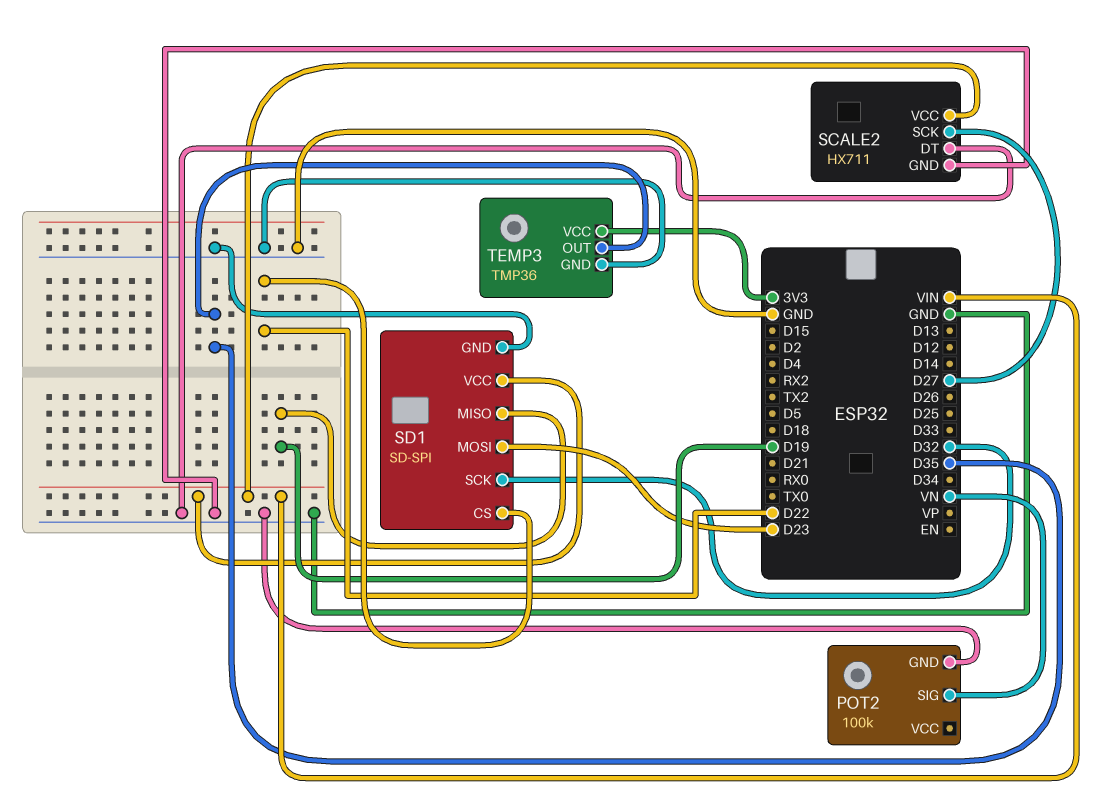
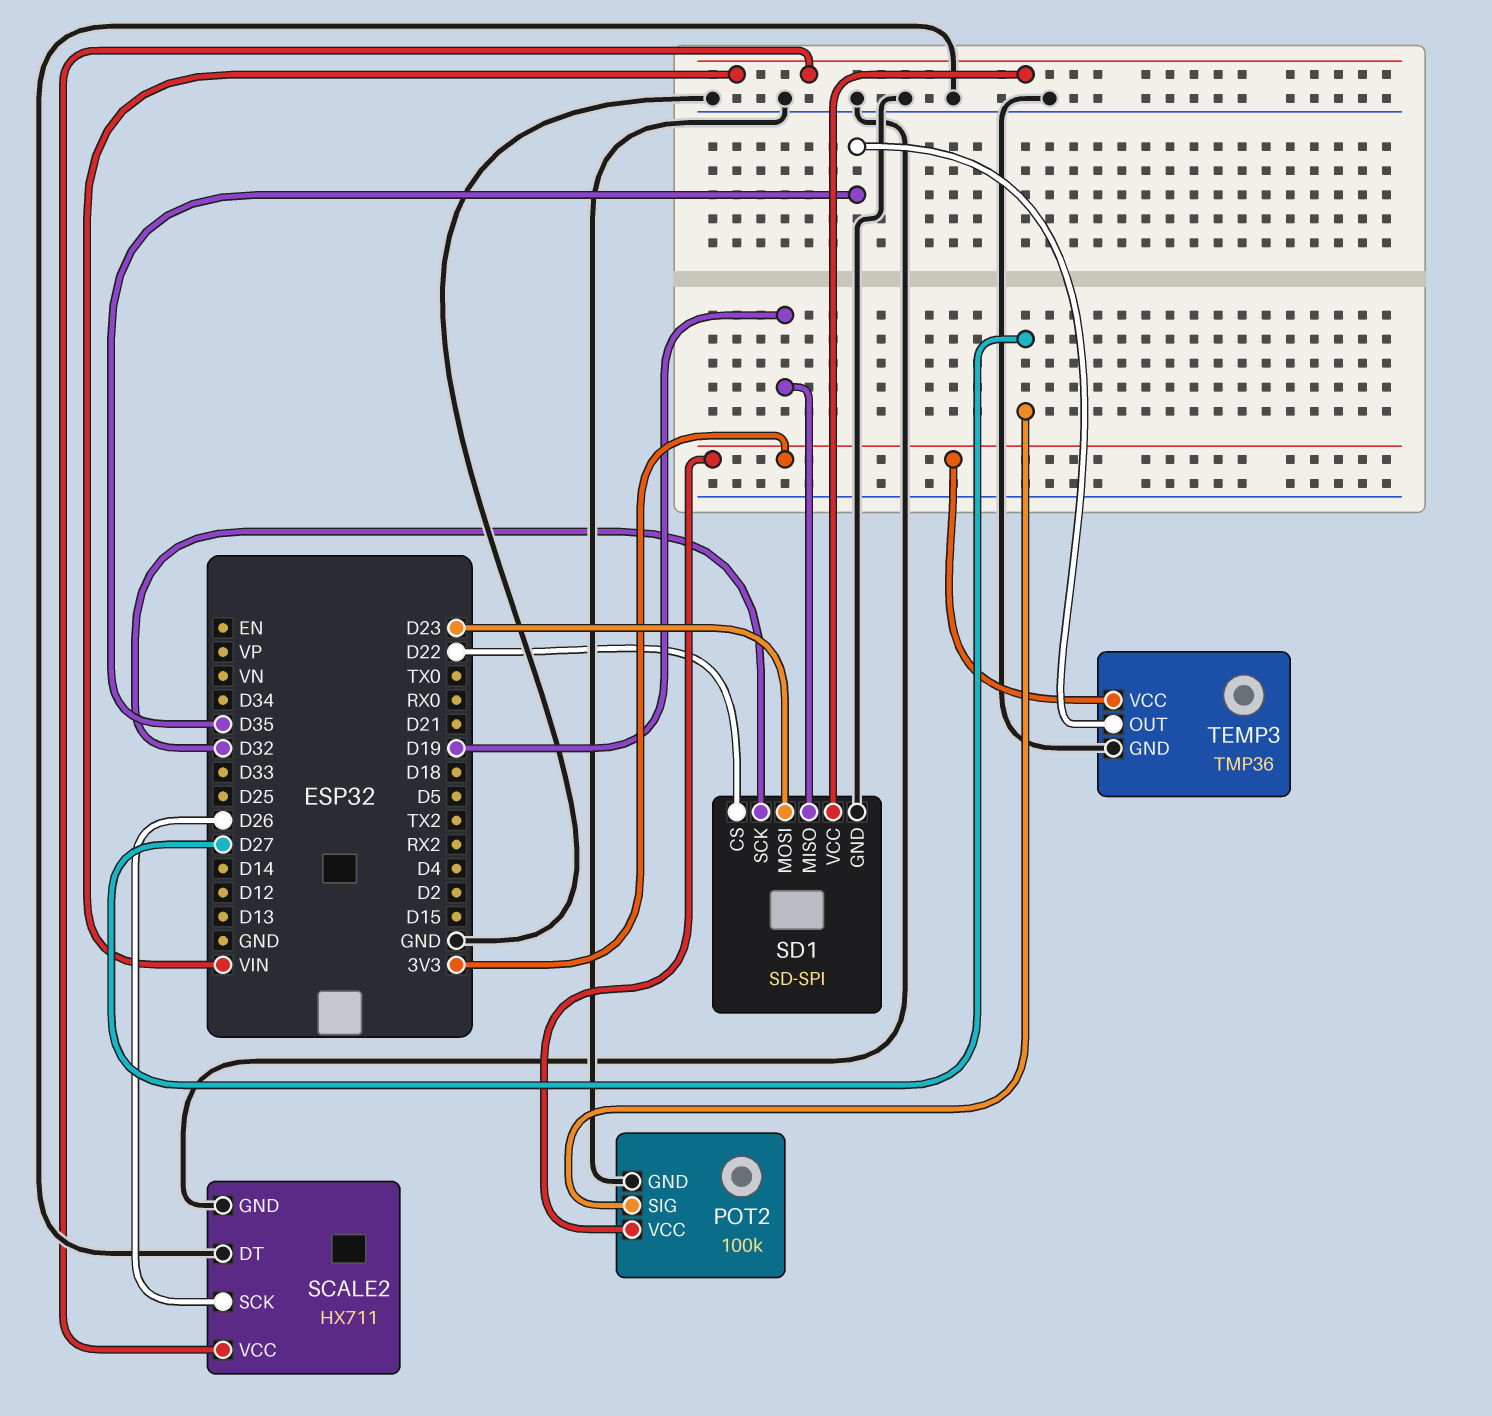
POT2 pin SIG: VN -> D27
POT2 pin VCC: none -> 3V3
SCALE2 pin SCK: D27 -> D26

